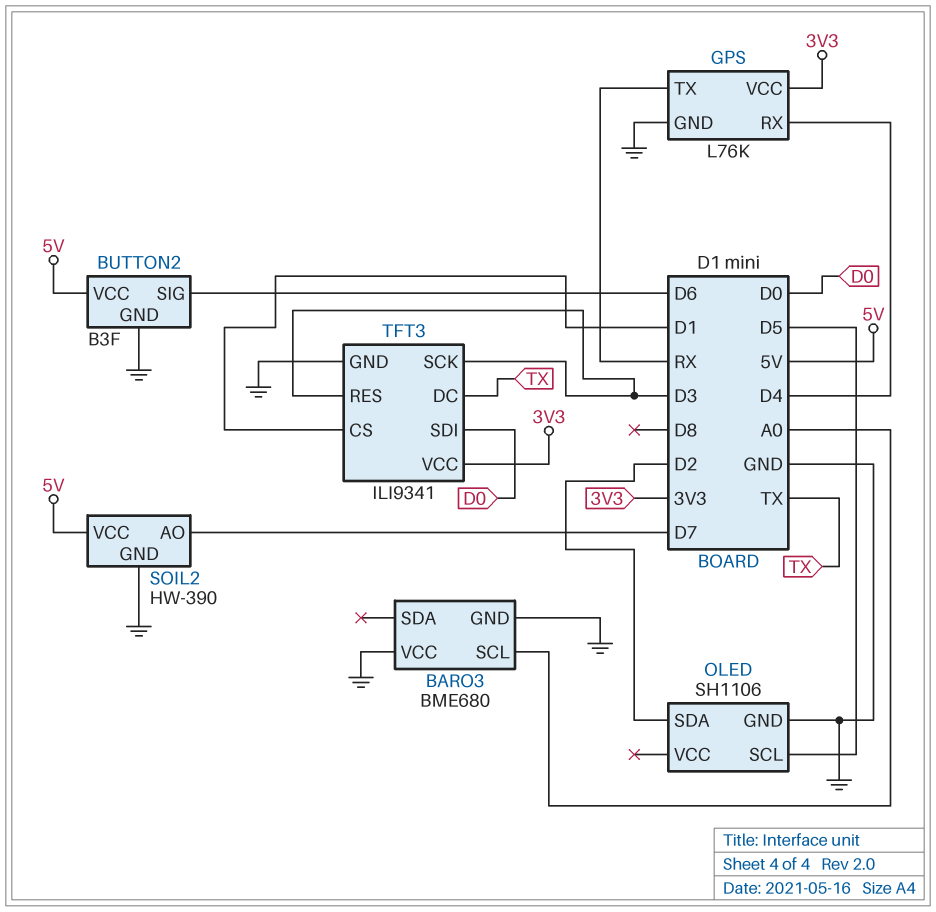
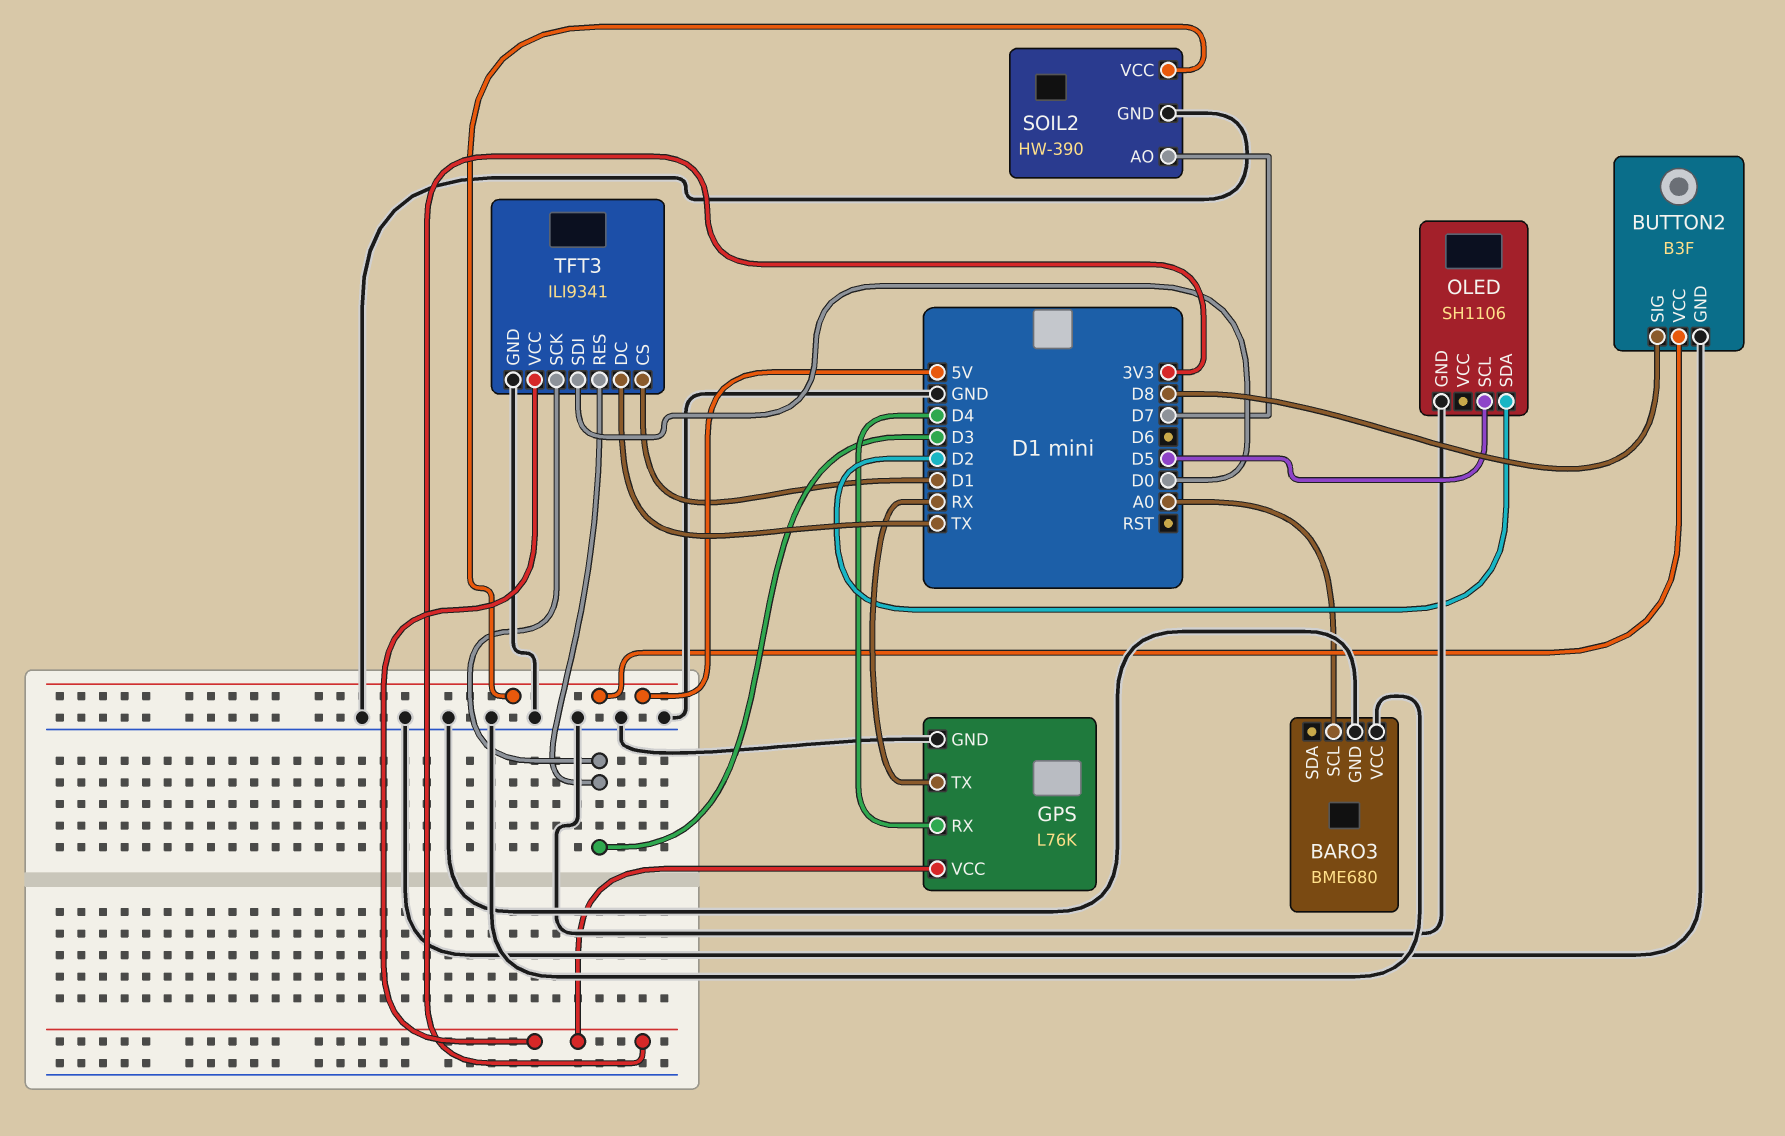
BUTTON2 pin SIG: D6 -> D8

